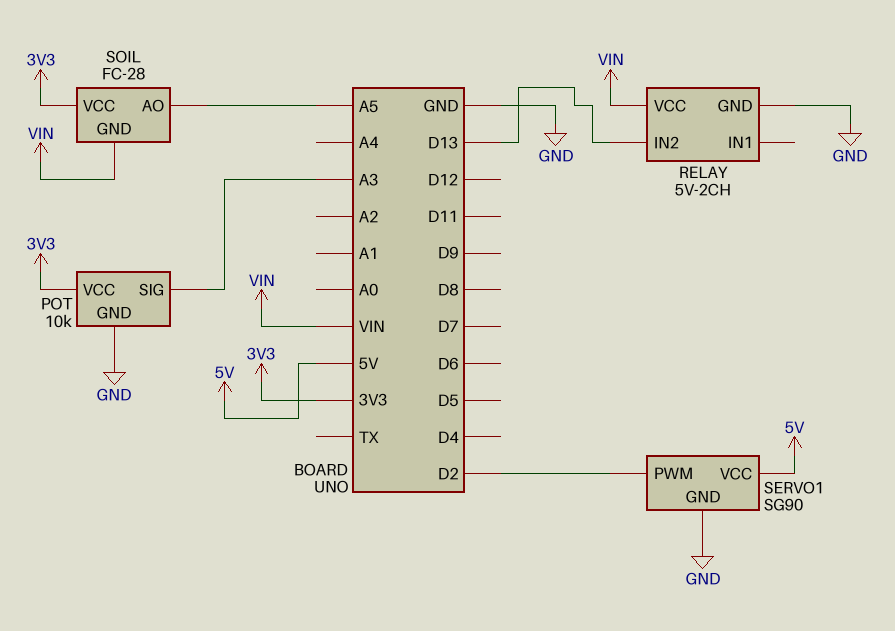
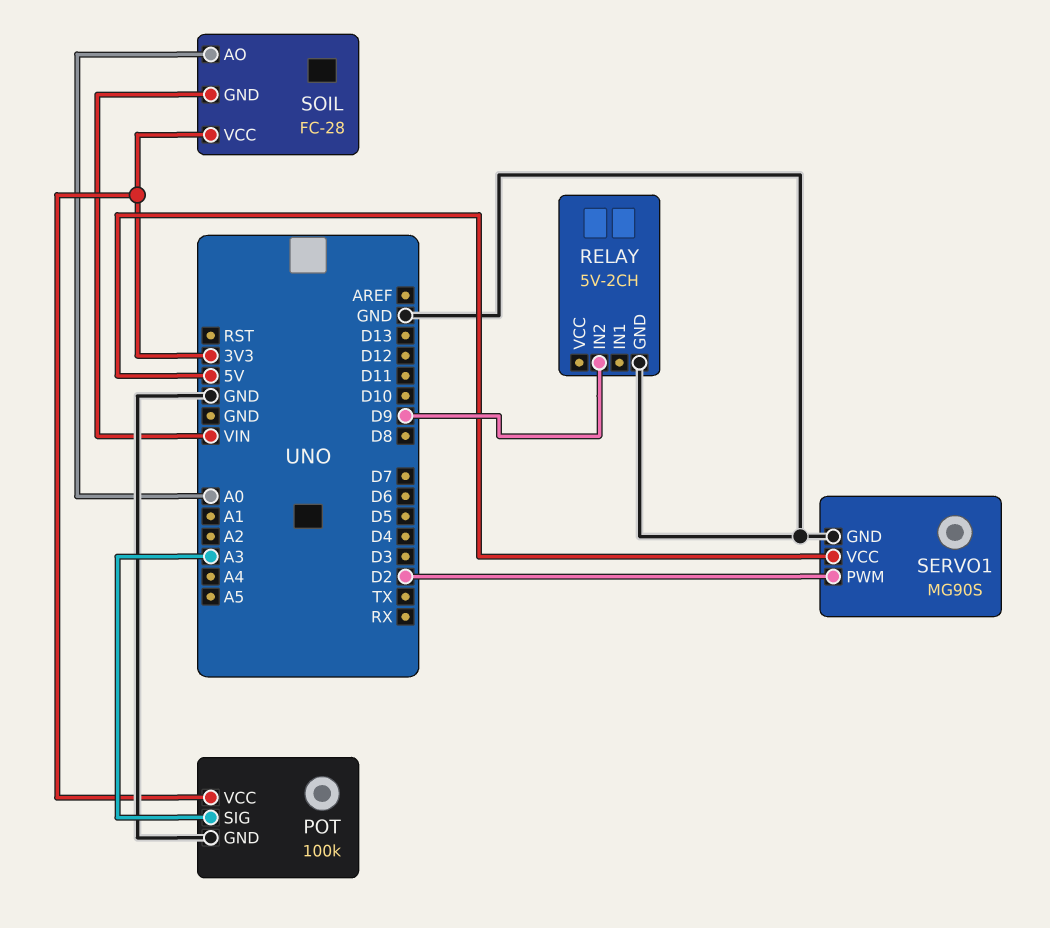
POT: 10k -> 100k
RELAY pin IN2: D13 -> D9
RELAY pin VCC: VIN -> none
SERVO1: SG90 -> MG90S
SOIL pin AO: A5 -> A0

